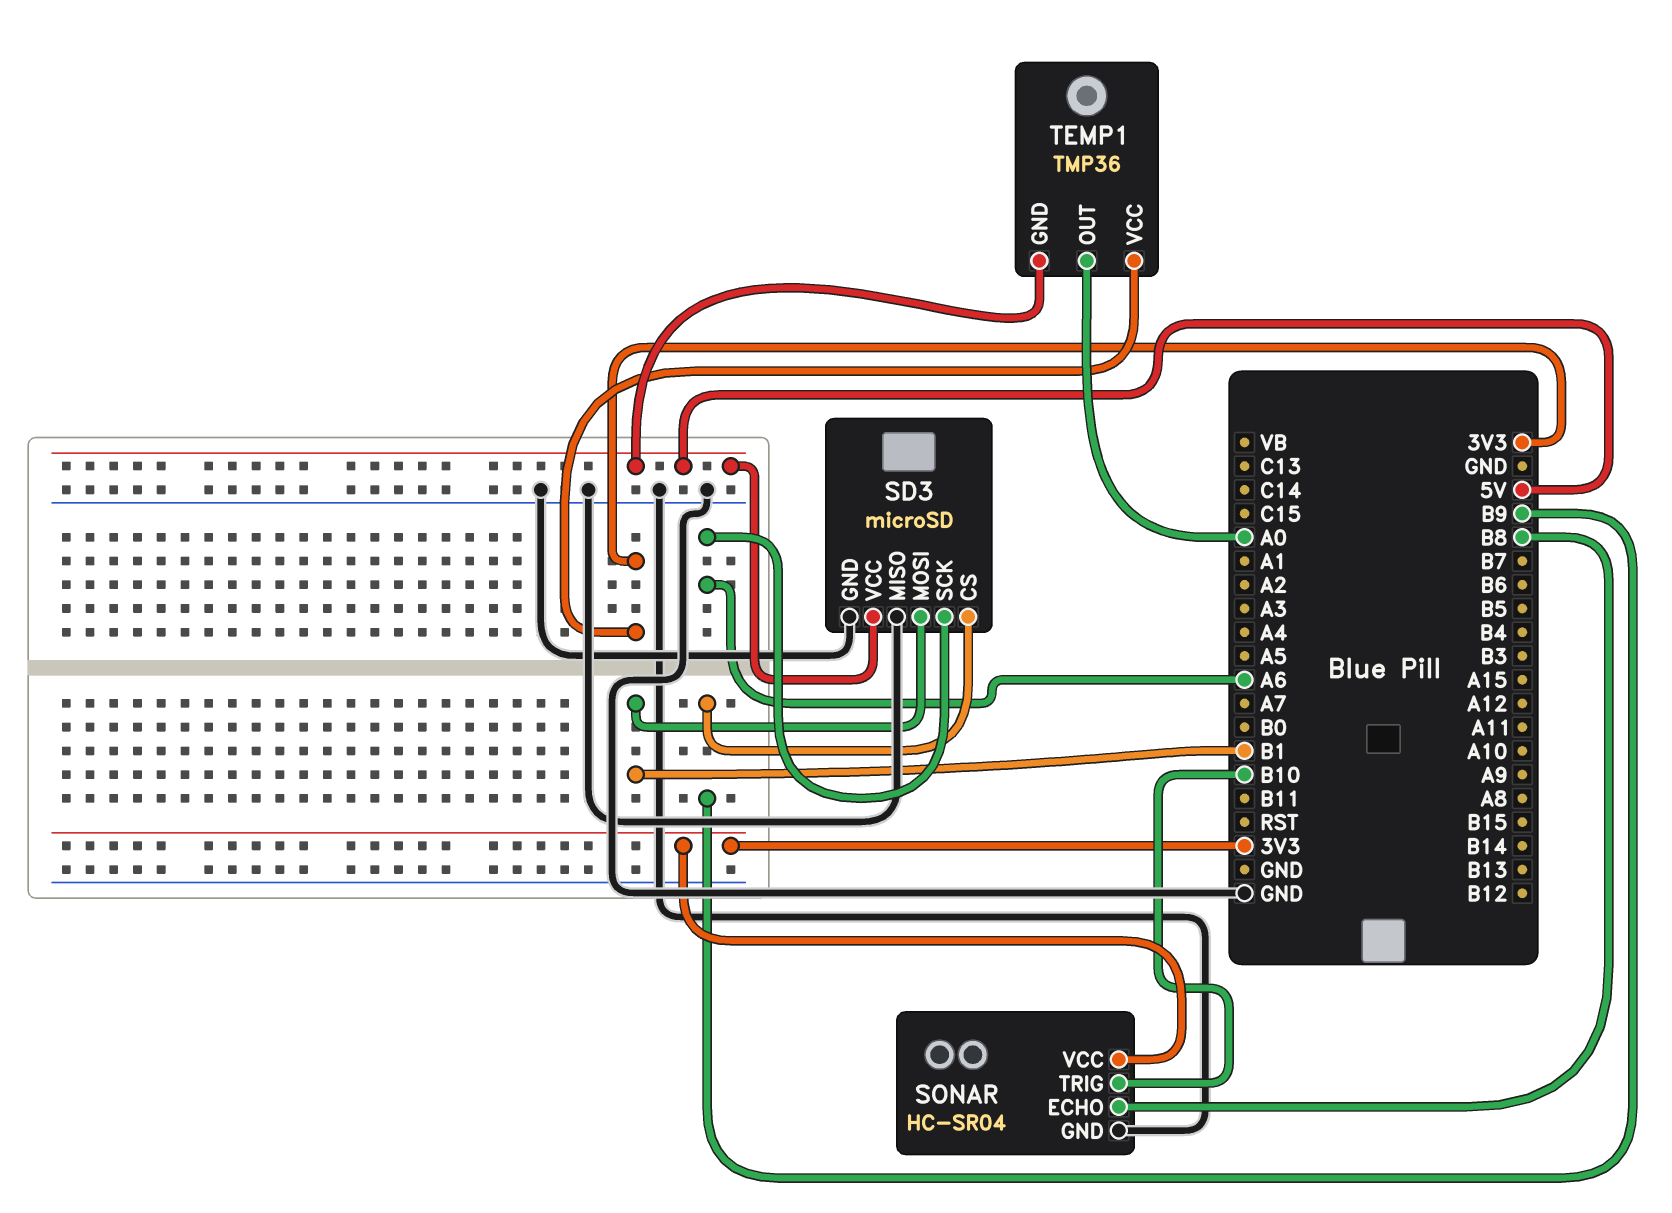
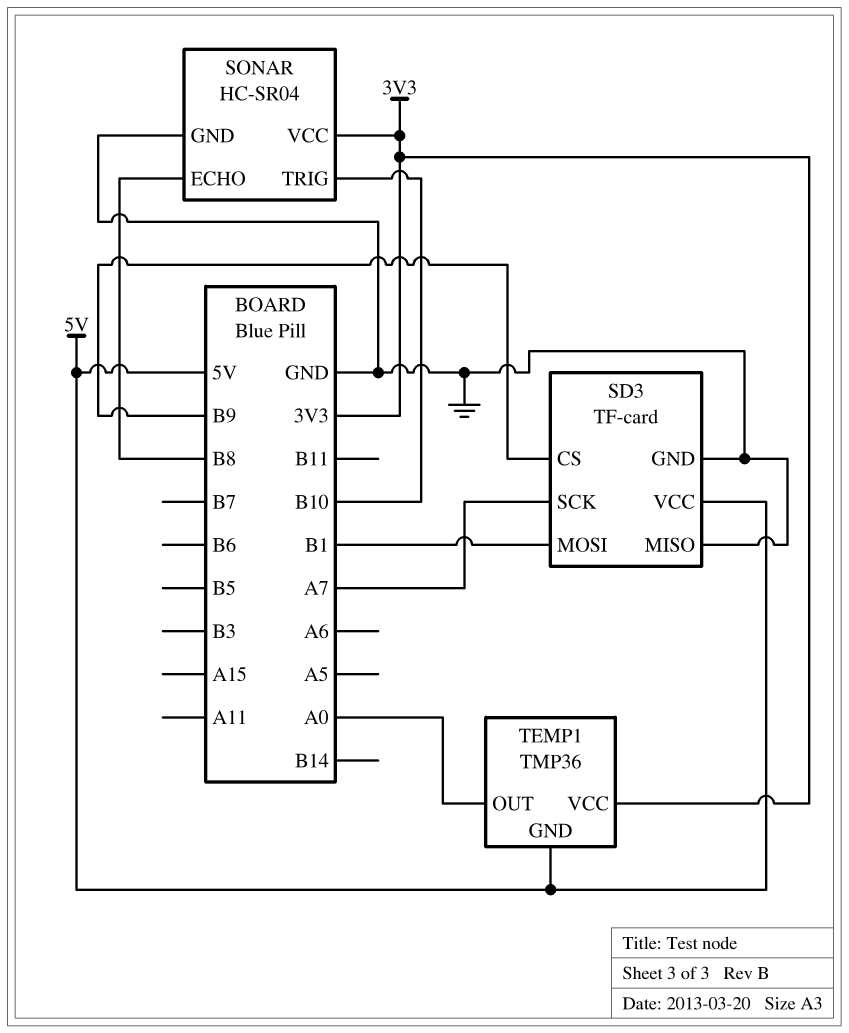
SD3: microSD -> TF-card
SD3 pin SCK: A6 -> A7

